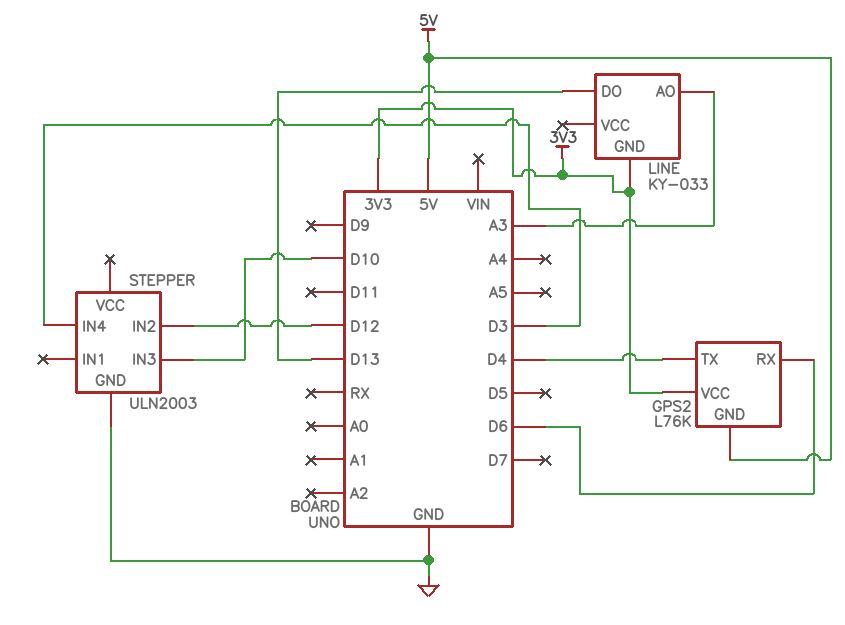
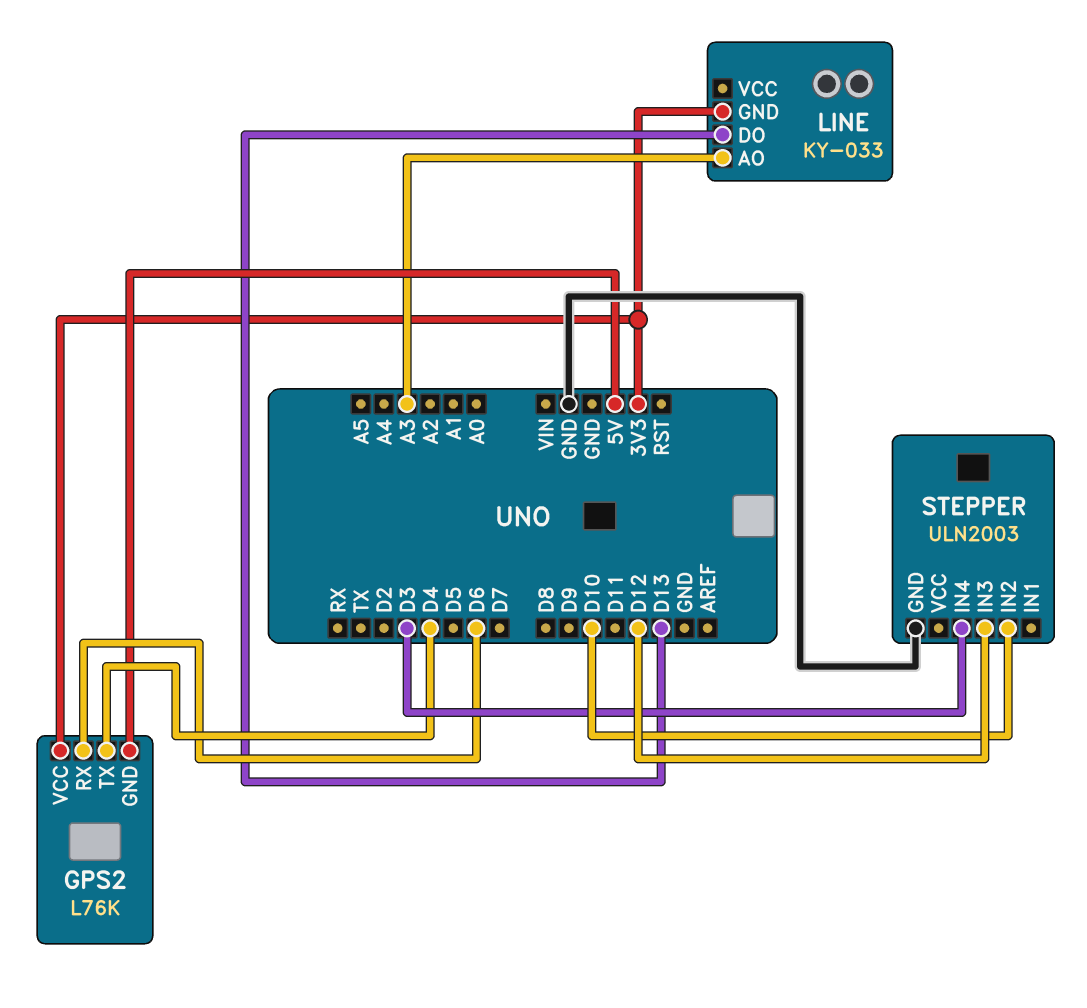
STEPPER pin IN2: D12 -> D10
STEPPER pin IN3: D10 -> D12

